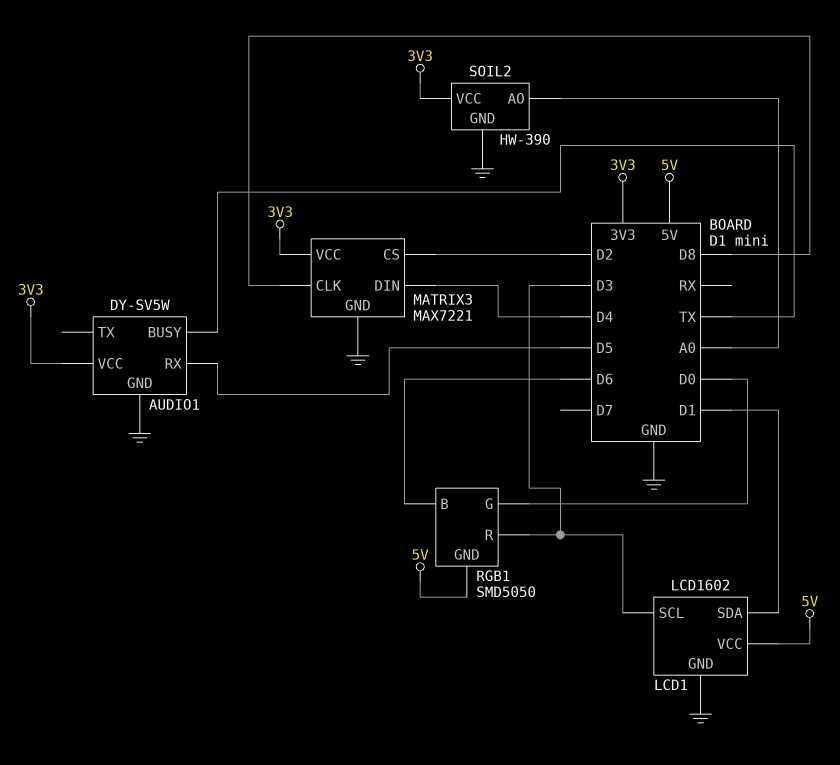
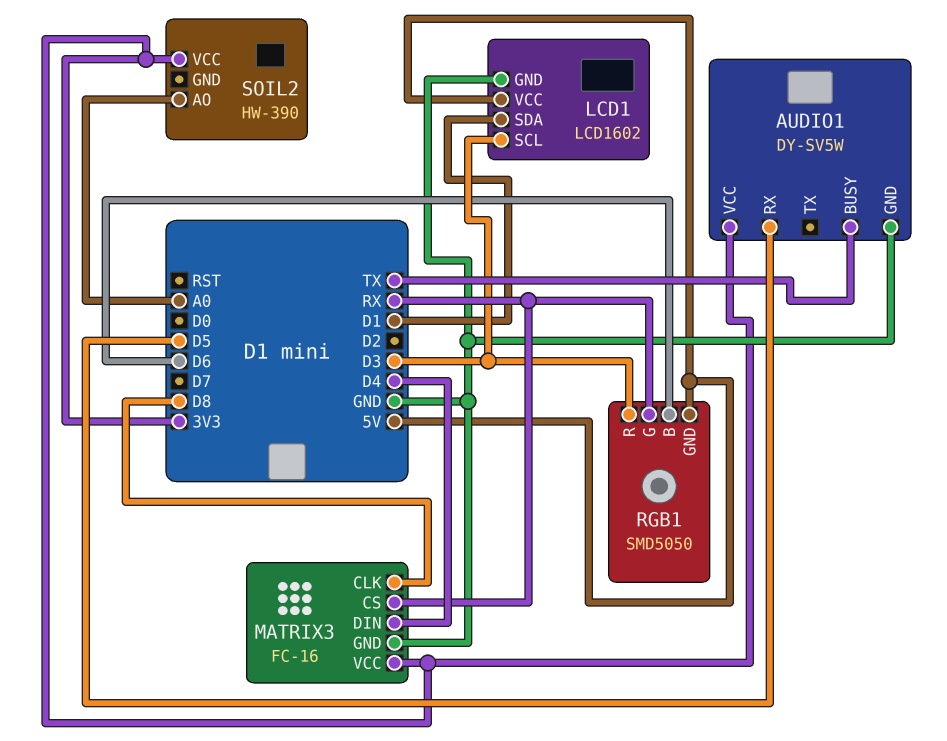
MATRIX3: MAX7221 -> FC-16
MATRIX3 pin CS: D2 -> RX
RGB1 pin G: D0 -> RX
SOIL2 pin GND: GND -> none

